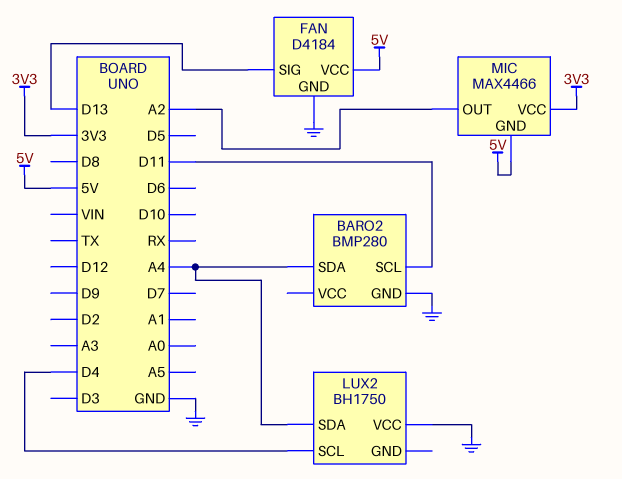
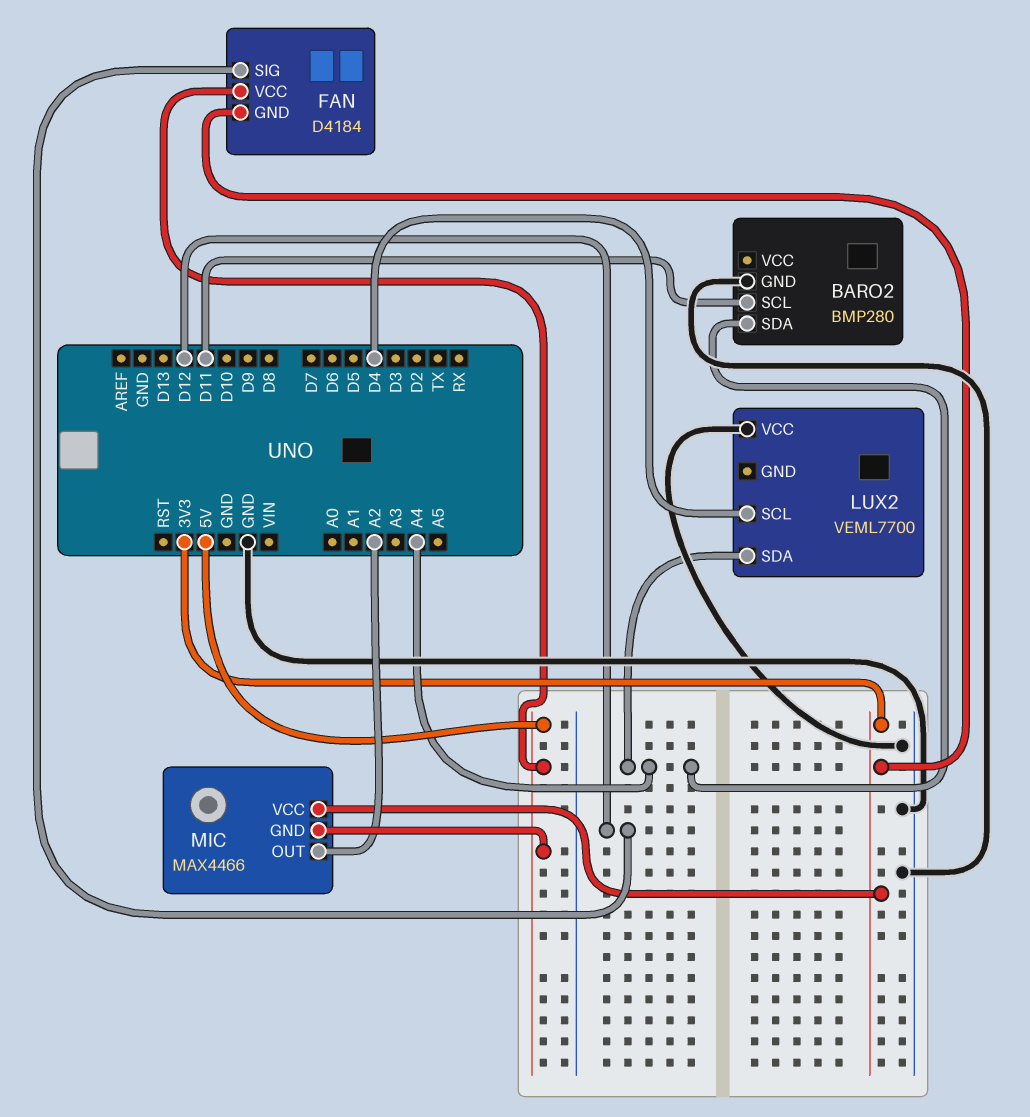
FAN pin GND: GND -> 3V3
FAN pin SIG: D13 -> D12
LUX2: BH1750 -> VEML7700

